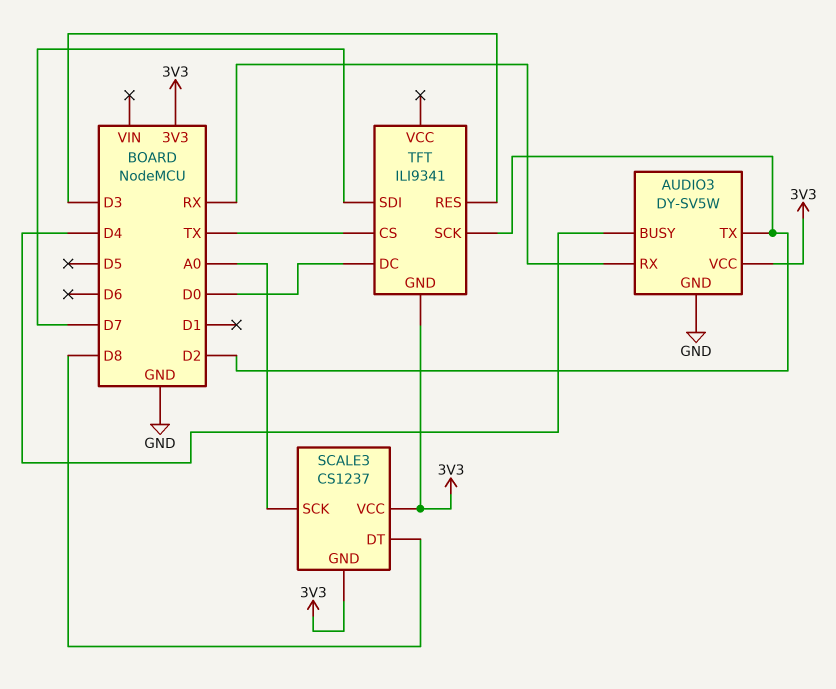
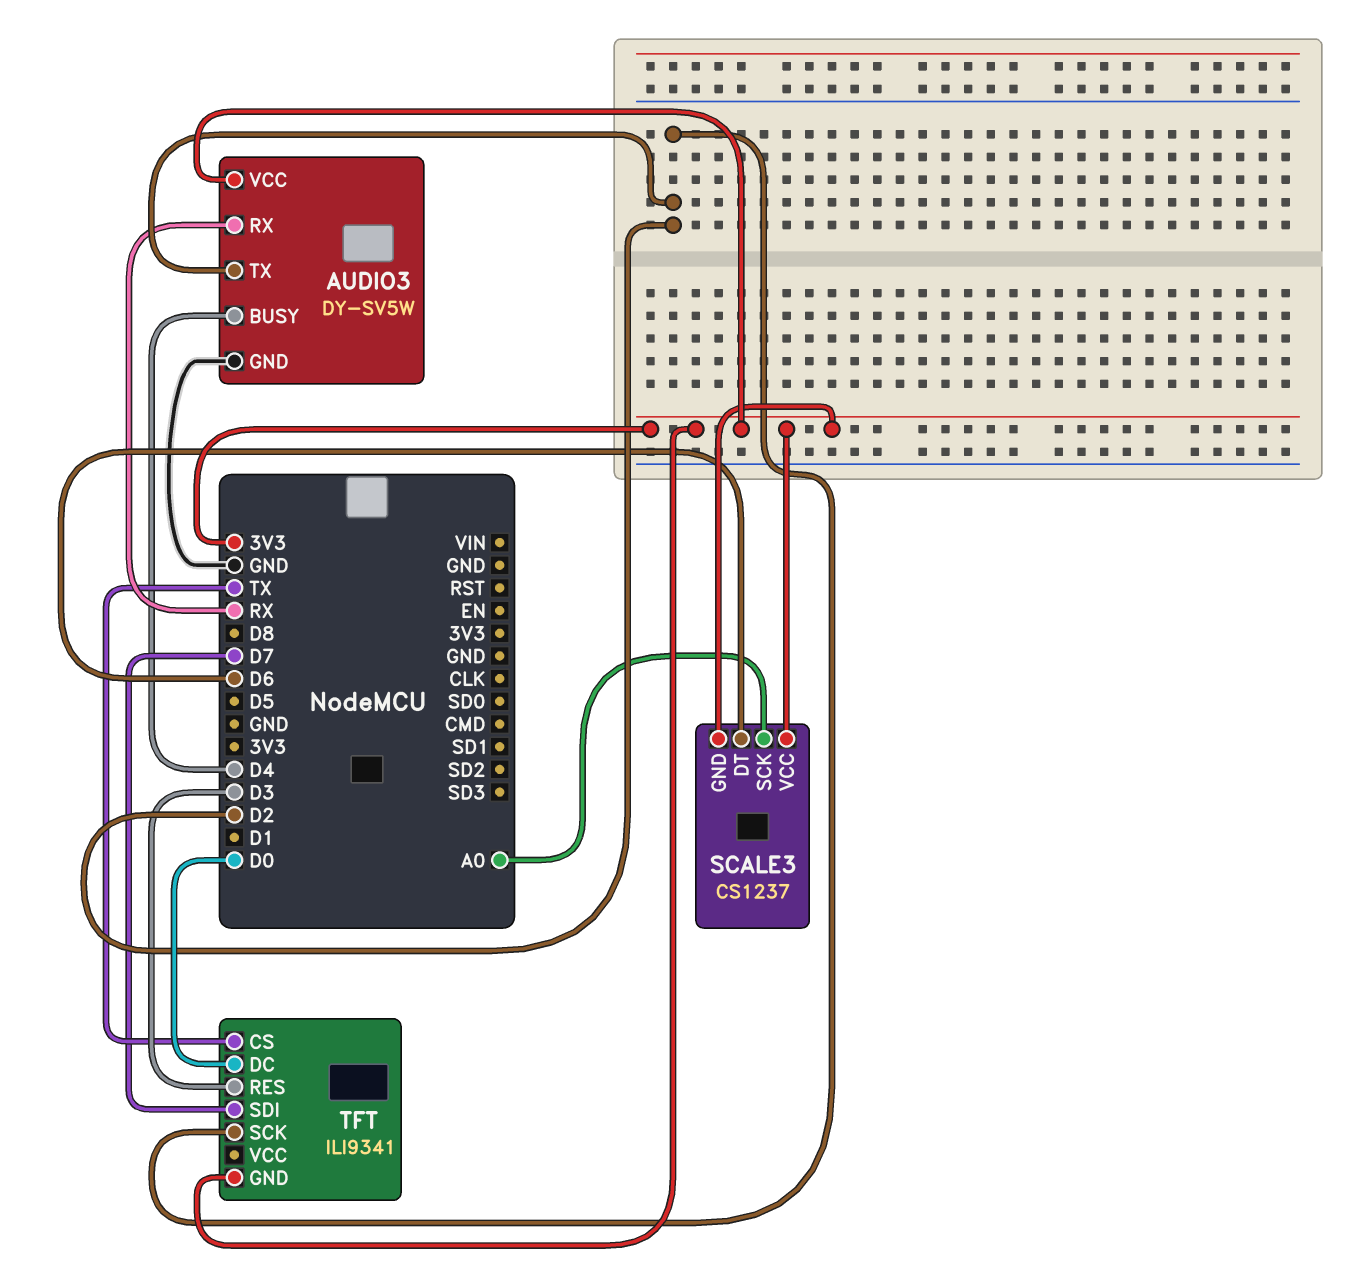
SCALE3 pin DT: D8 -> D6

